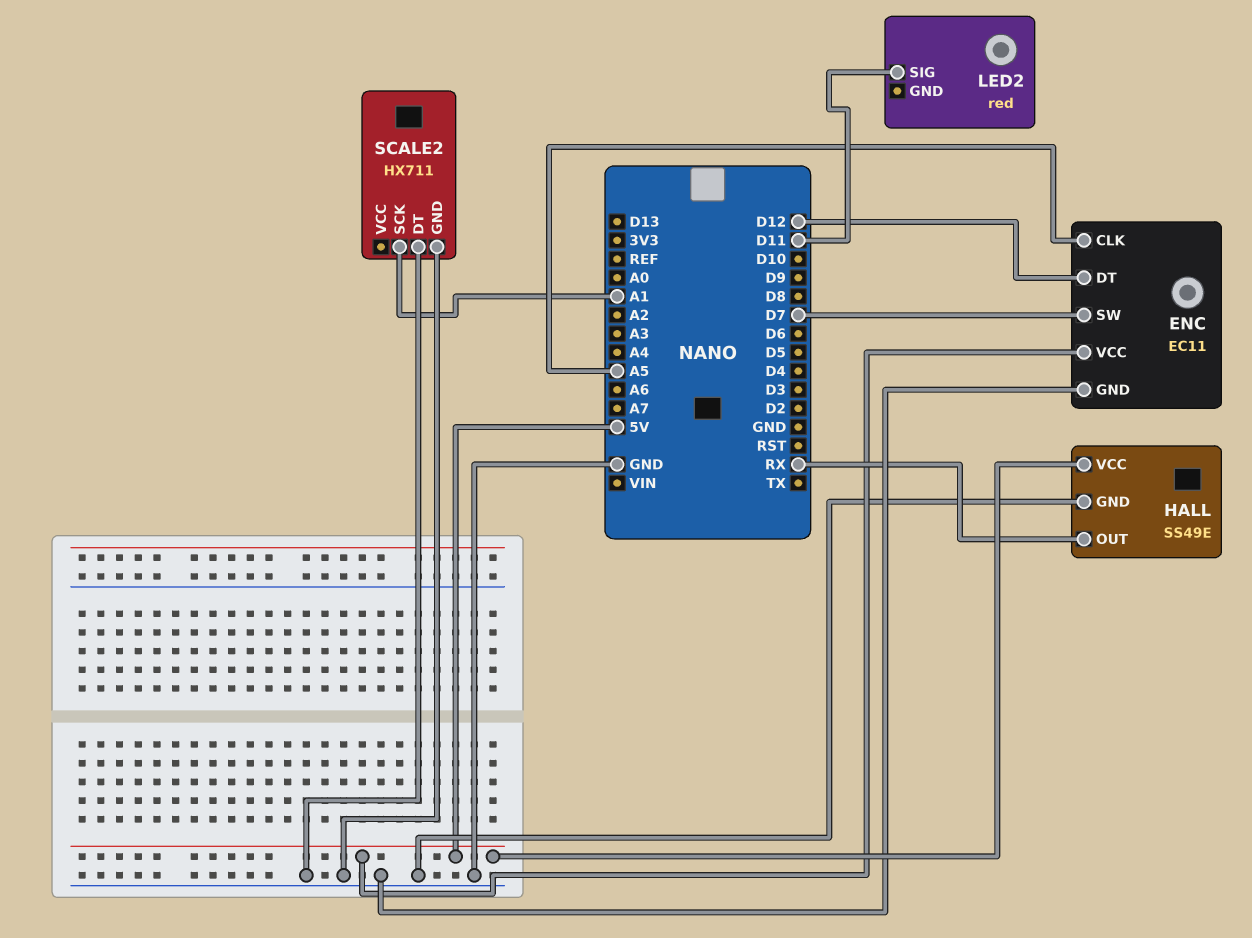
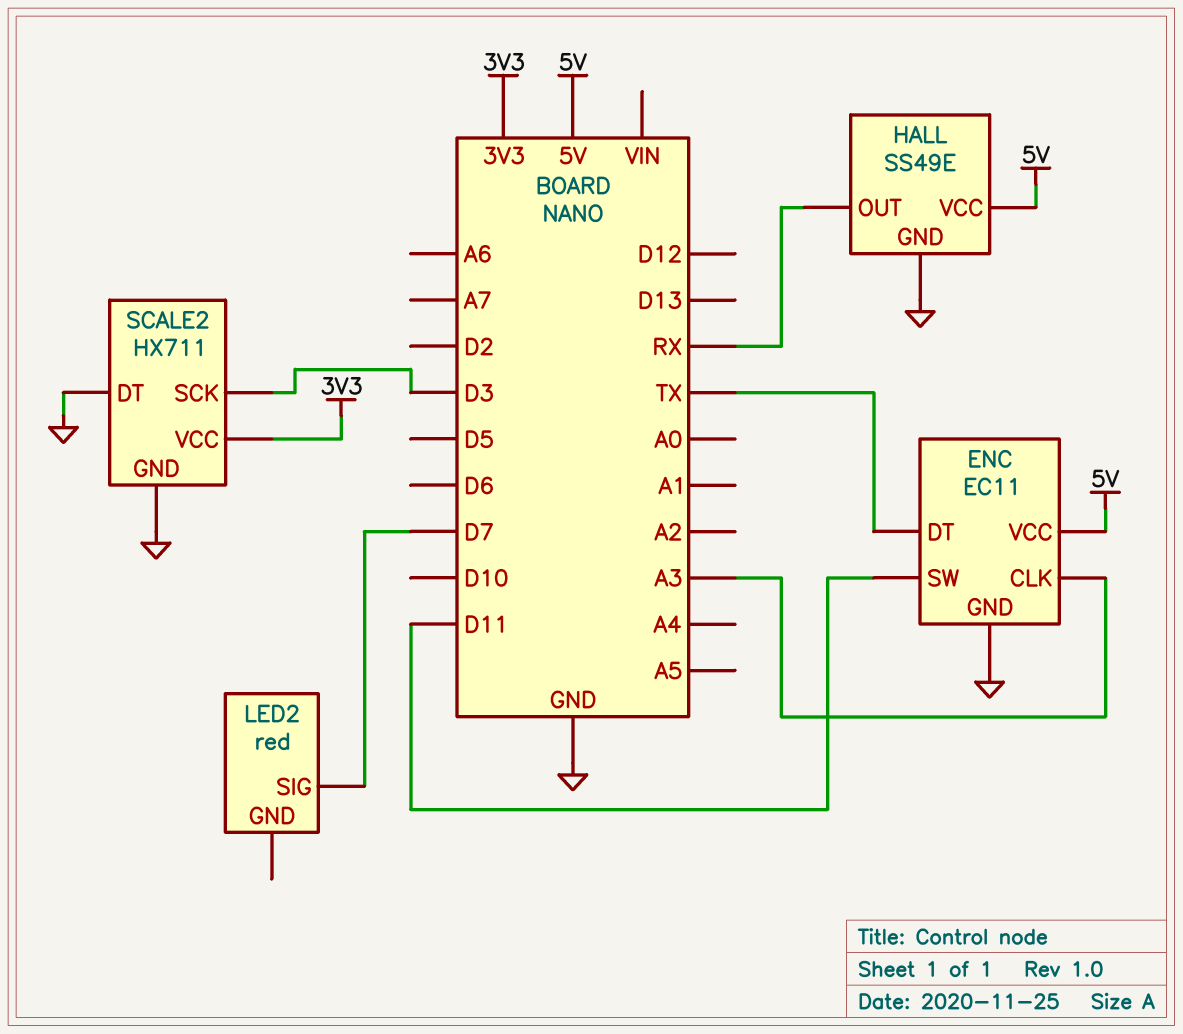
ENC pin CLK: A5 -> A3
ENC pin DT: D12 -> TX
ENC pin SW: D7 -> D11
LED2 pin SIG: D11 -> D7
SCALE2 pin SCK: A1 -> D3
SCALE2 pin VCC: none -> 3V3

